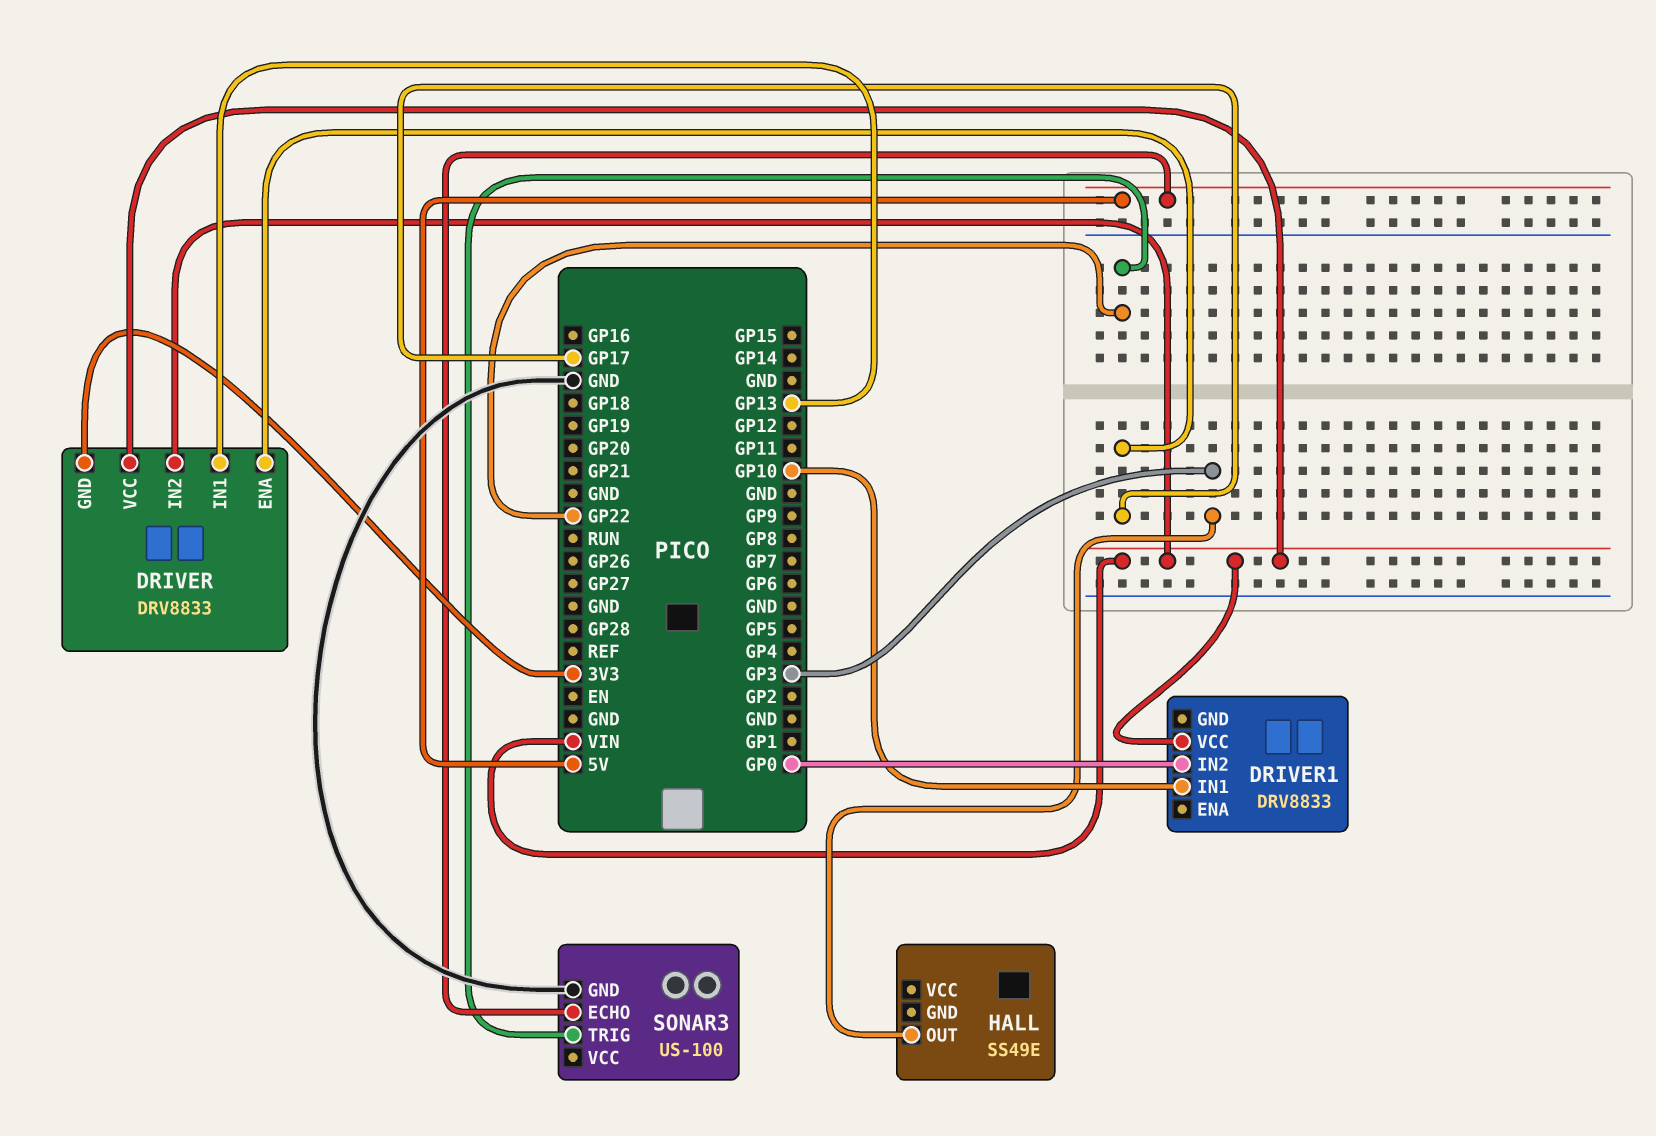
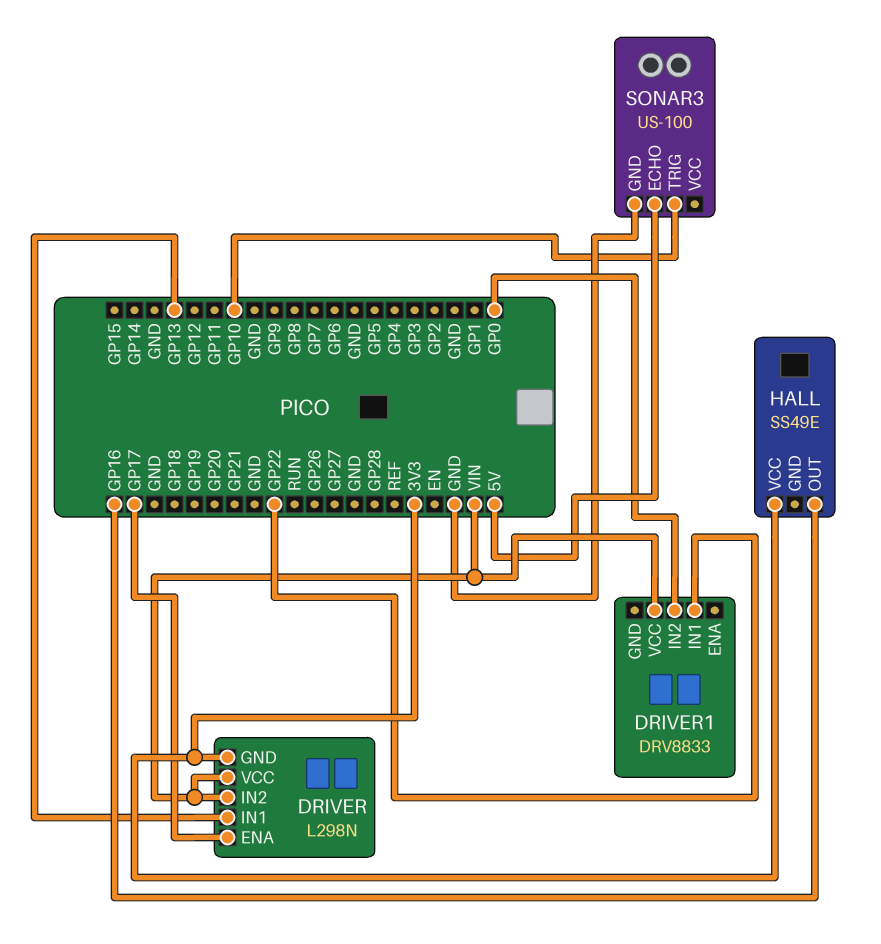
DRIVER: DRV8833 -> L298N
DRIVER1 pin IN1: GP10 -> GP22
HALL pin OUT: GP3 -> GP16
HALL pin VCC: none -> 3V3
SONAR3 pin TRIG: GP22 -> GP10

